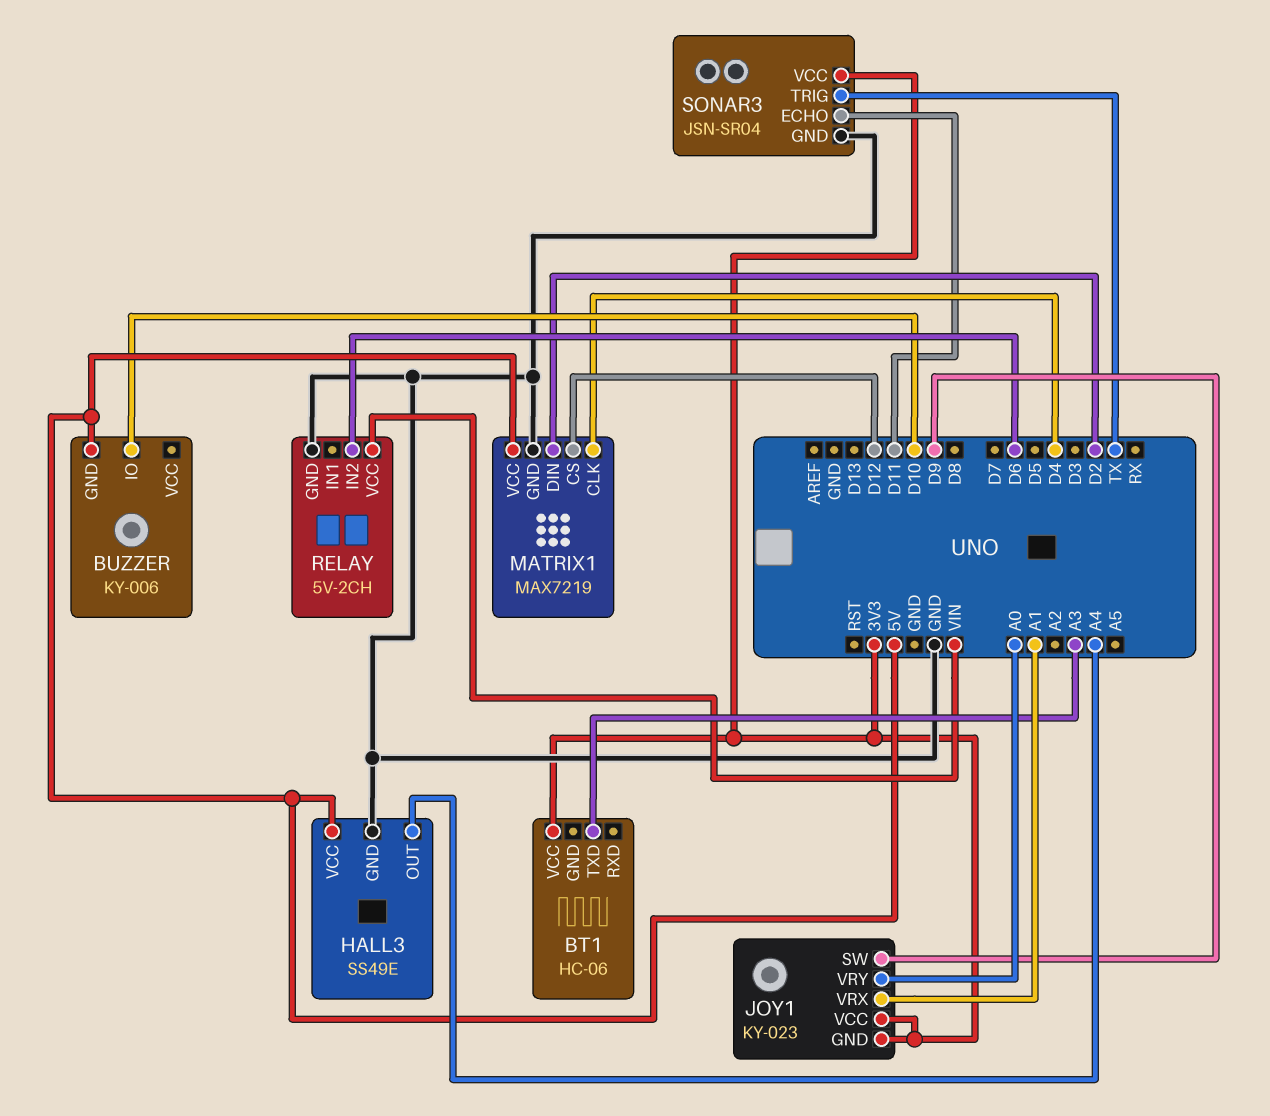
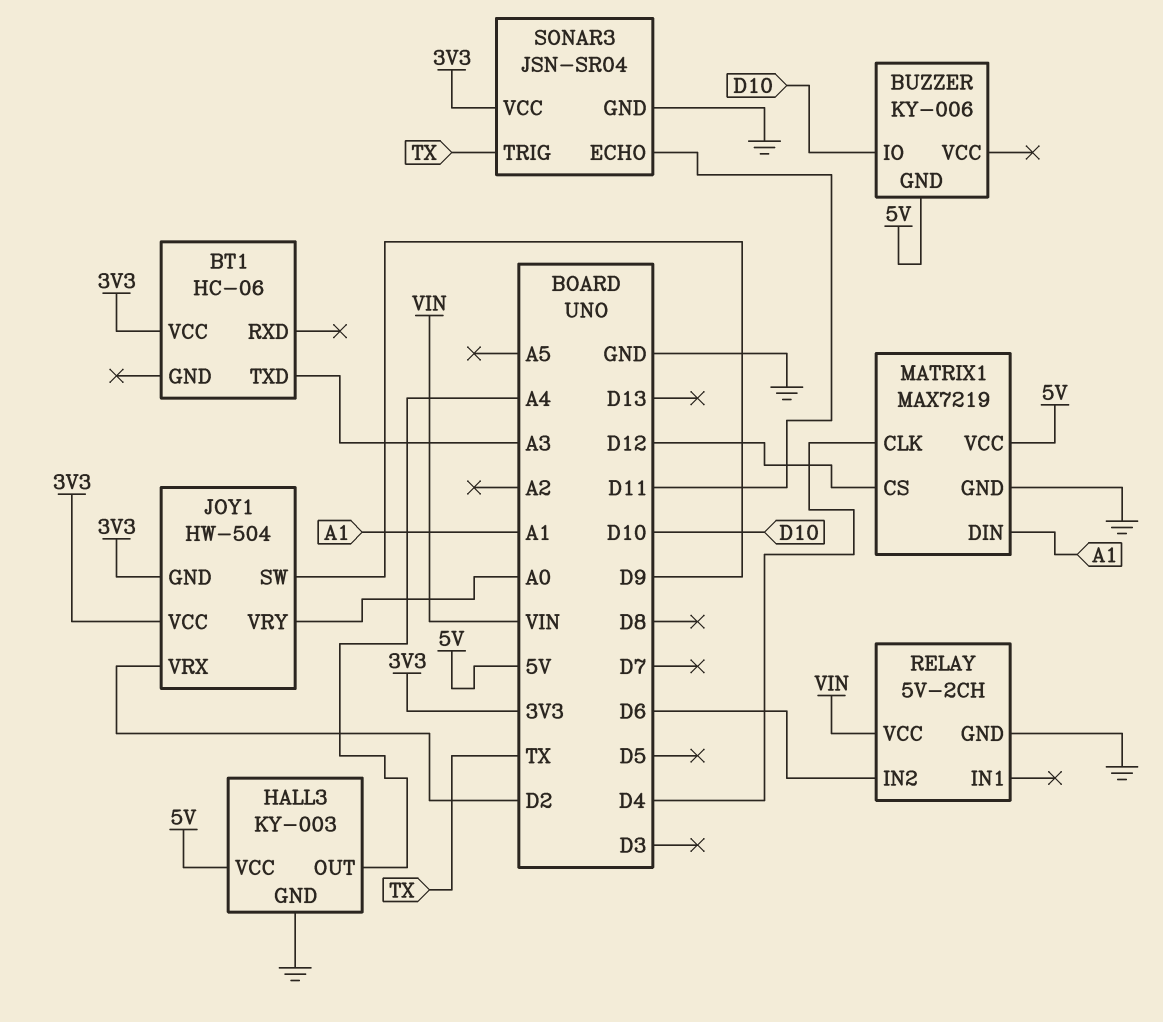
HALL3: SS49E -> KY-003
JOY1: KY-023 -> HW-504
JOY1 pin VRX: A1 -> D2
MATRIX1 pin DIN: D2 -> A1

